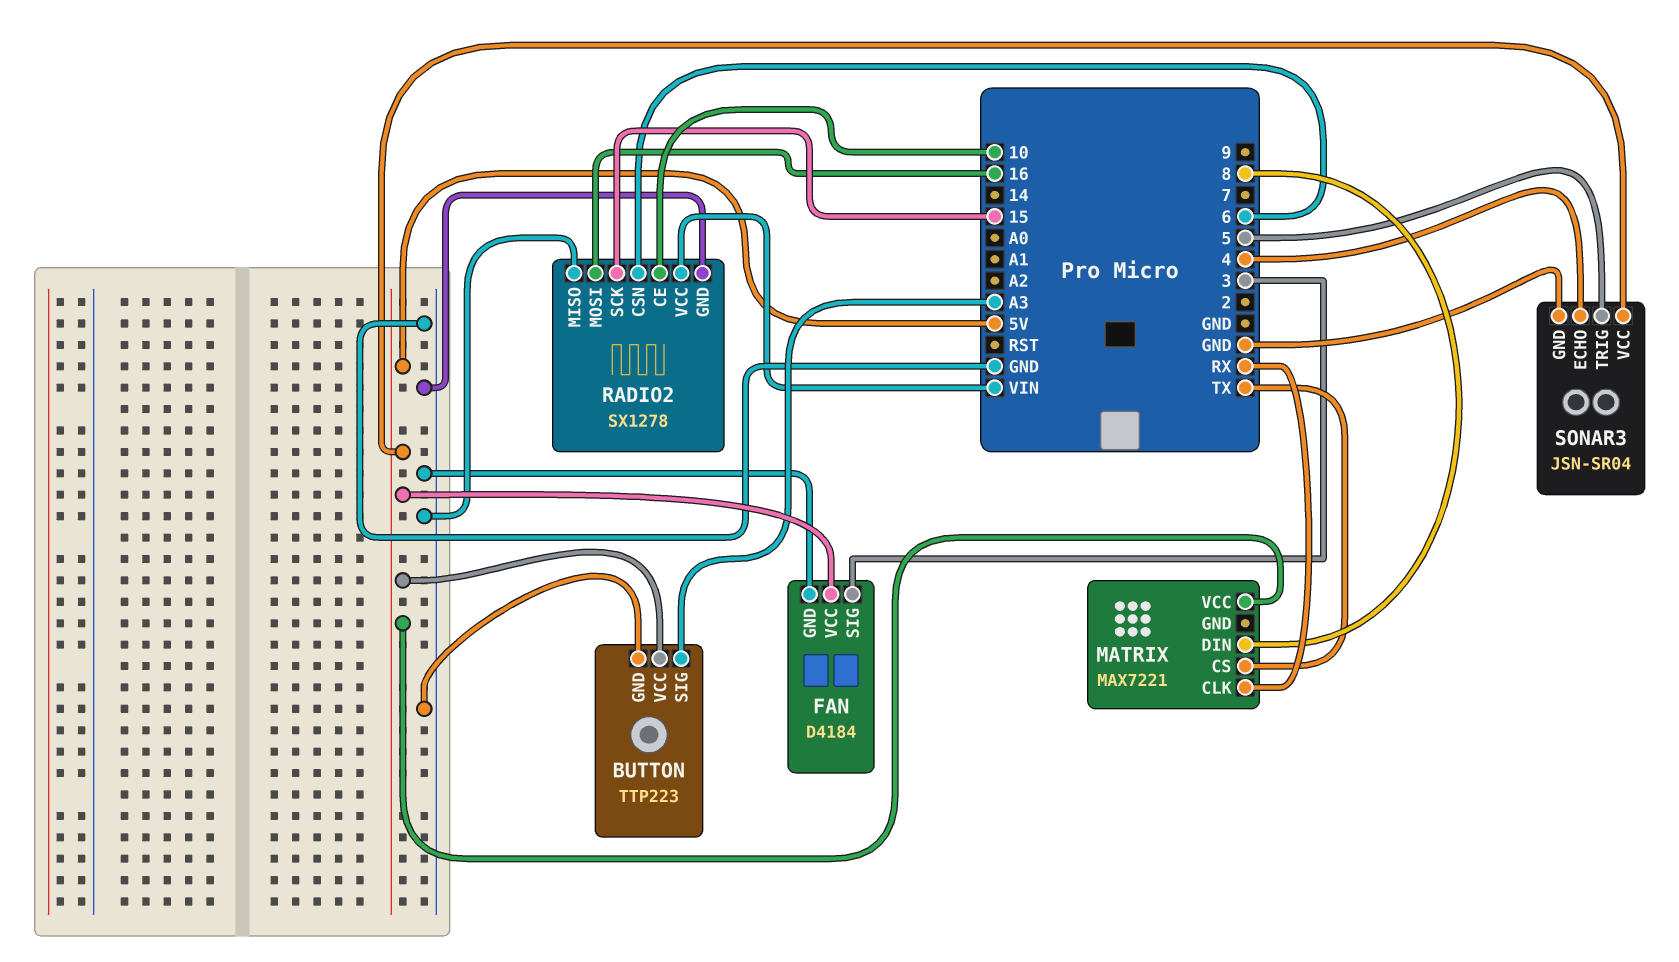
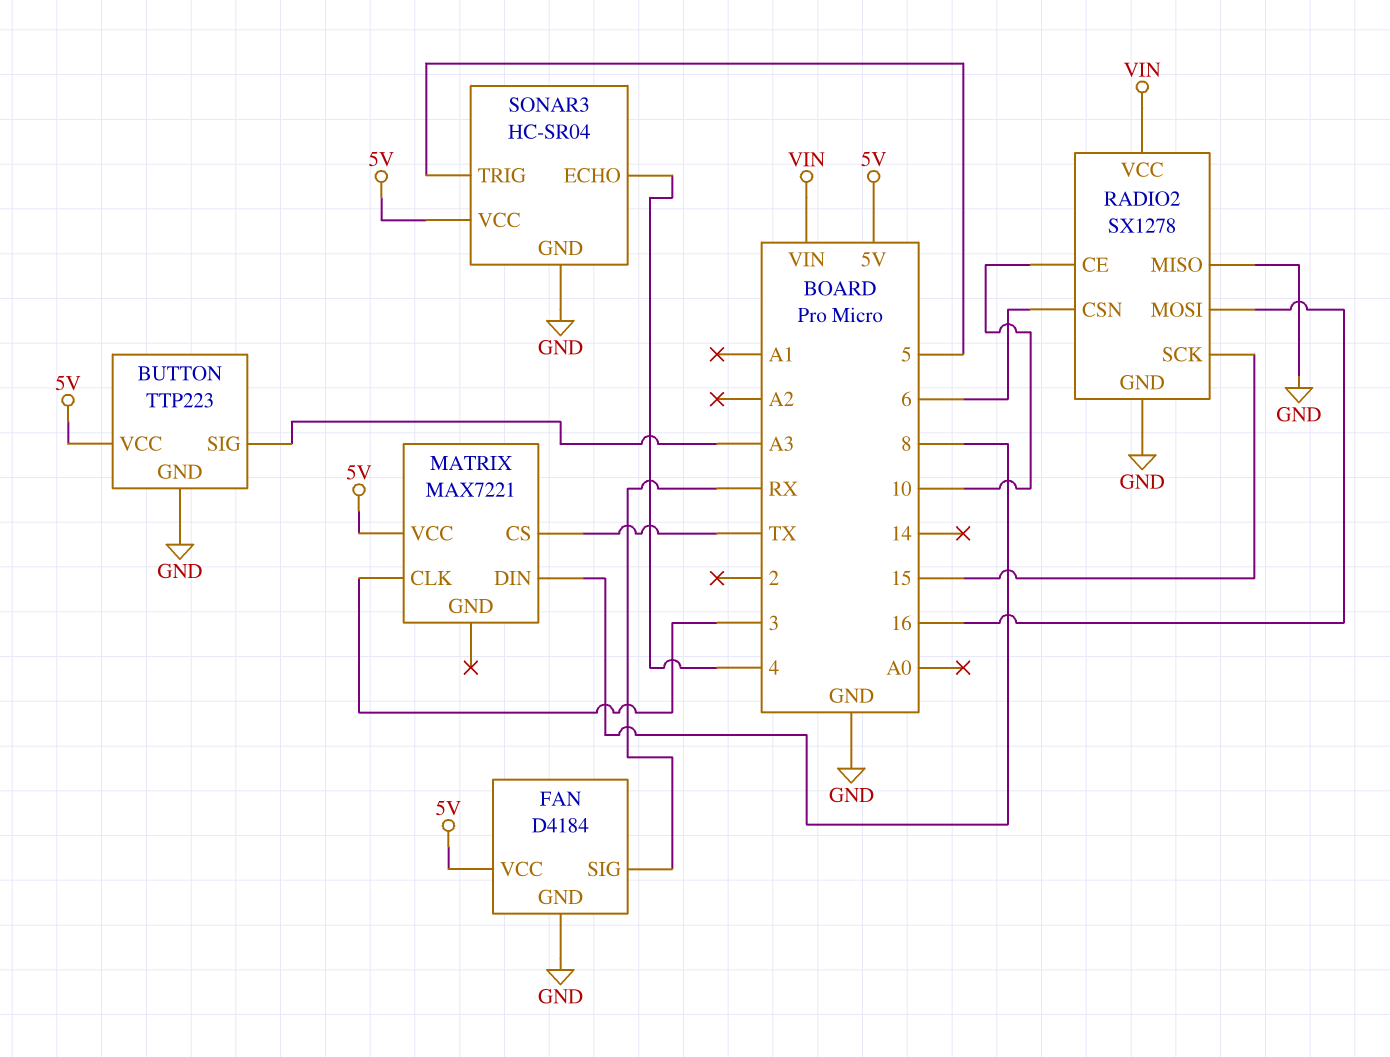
FAN pin SIG: 3 -> RX
MATRIX pin CLK: RX -> 3
SONAR3: JSN-SR04 -> HC-SR04

